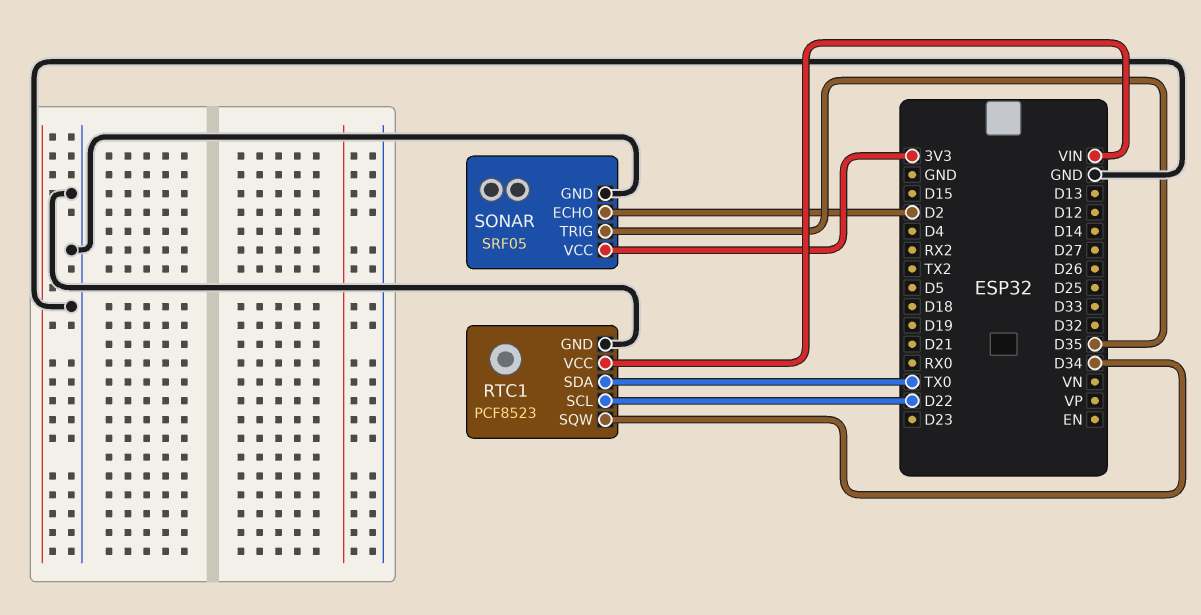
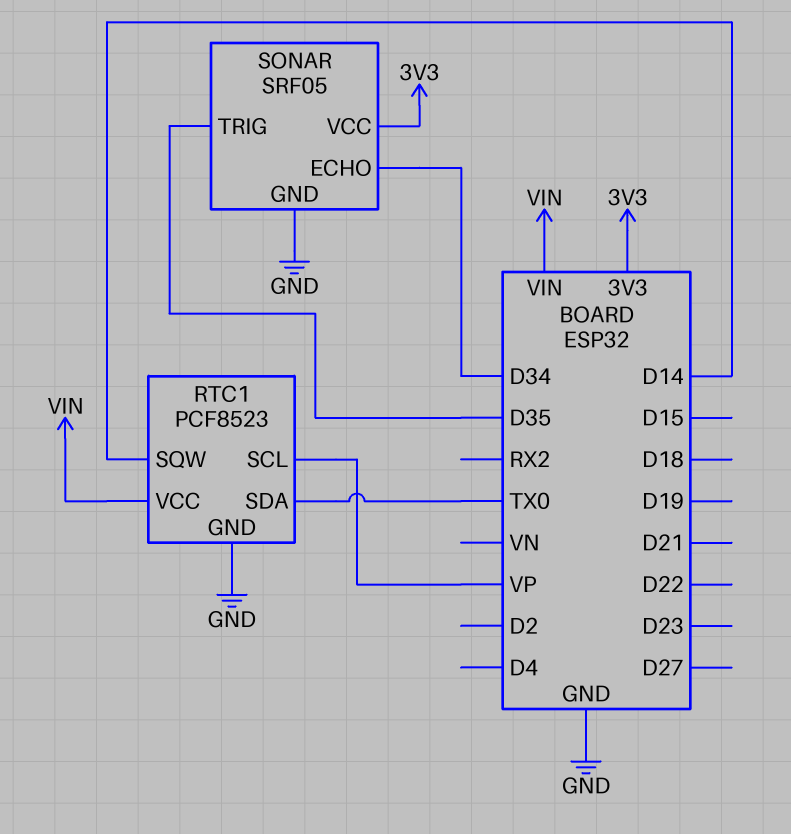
RTC1 pin SCL: D22 -> VP
RTC1 pin SQW: D34 -> D14
SONAR pin ECHO: D2 -> D34

